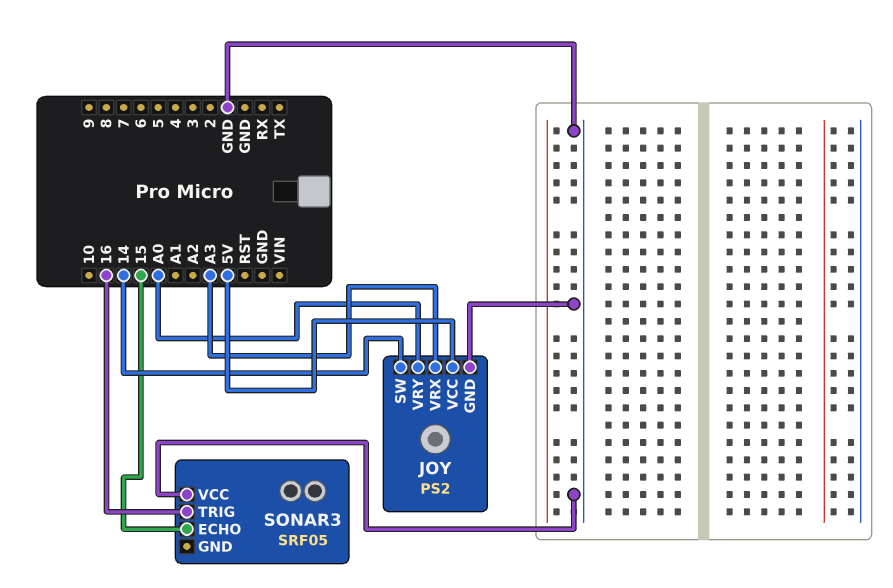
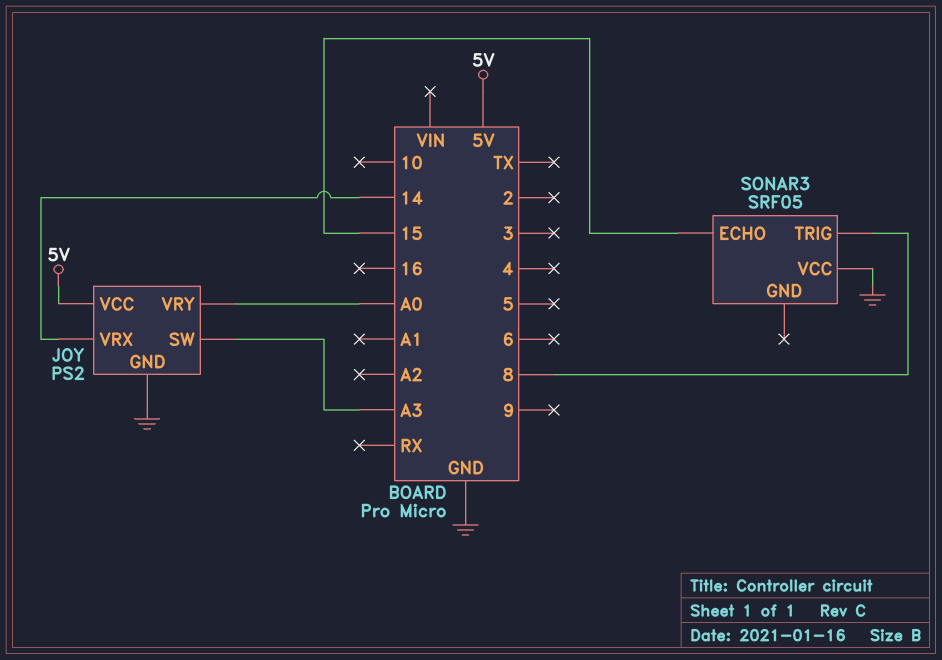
JOY pin SW: 14 -> A3
JOY pin VRX: A3 -> 14
SONAR3 pin TRIG: 16 -> 8

